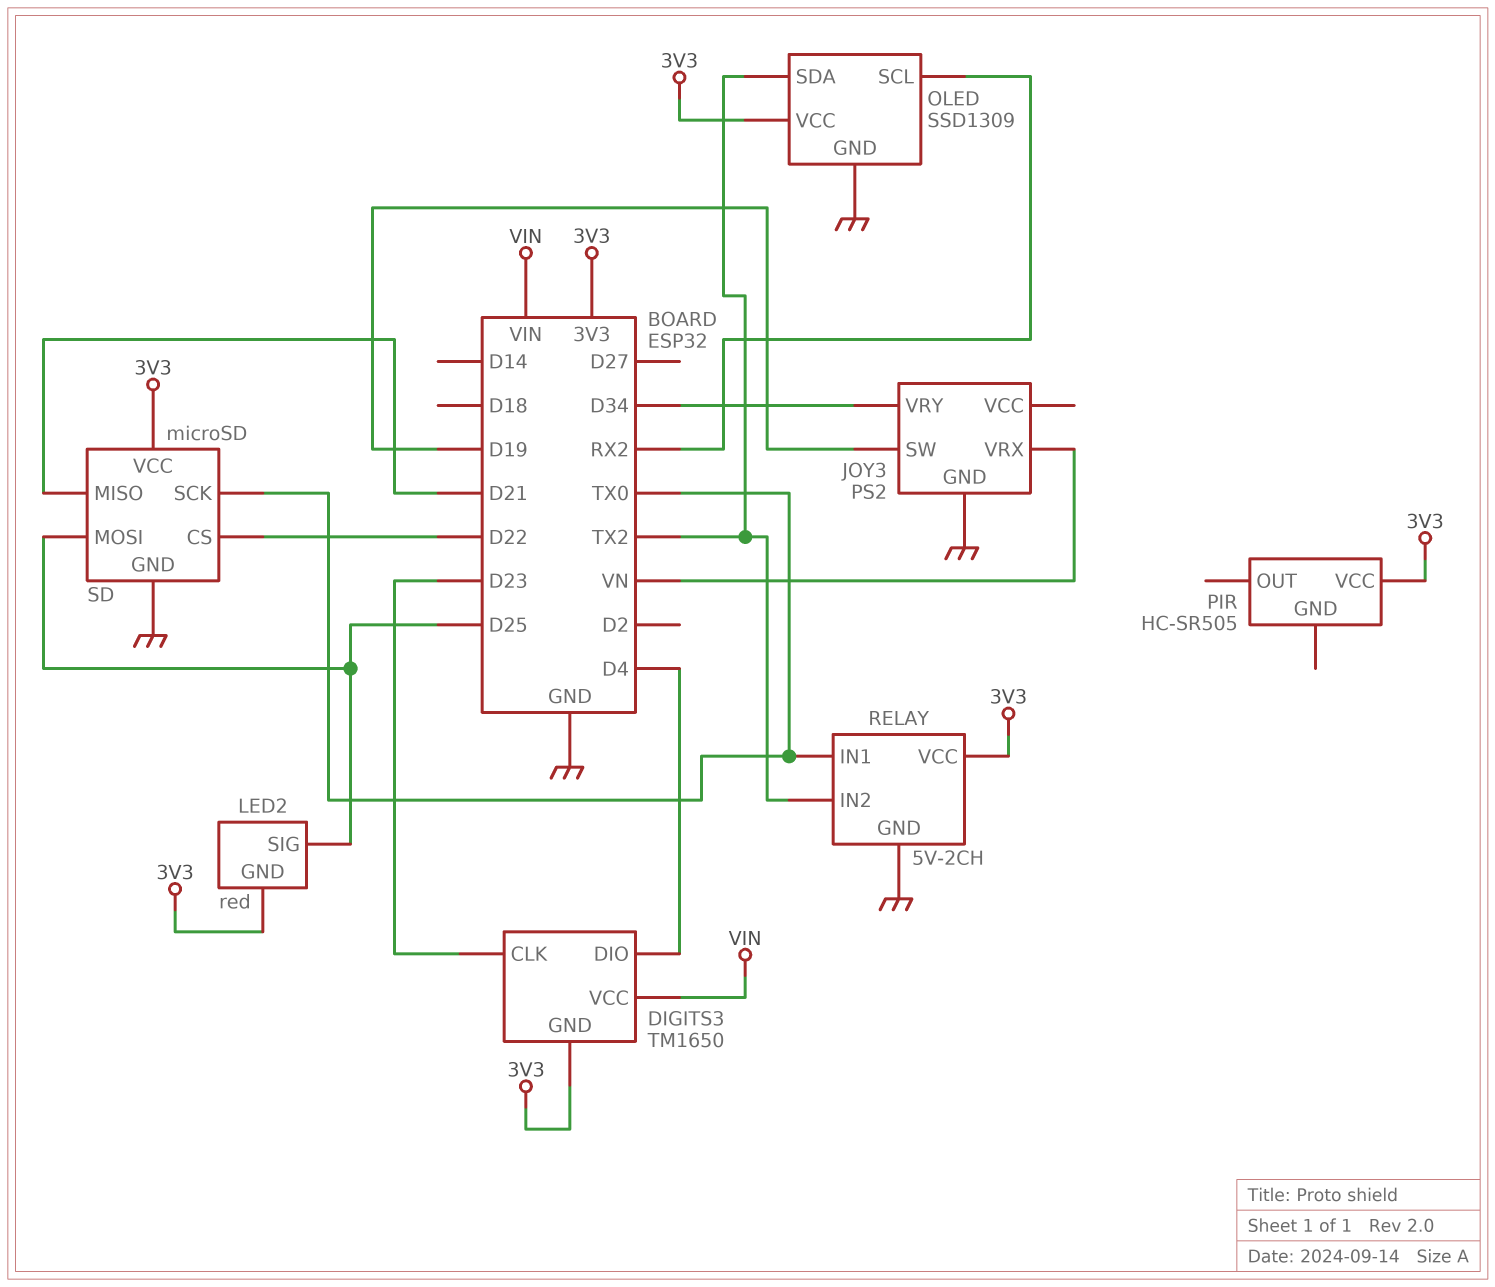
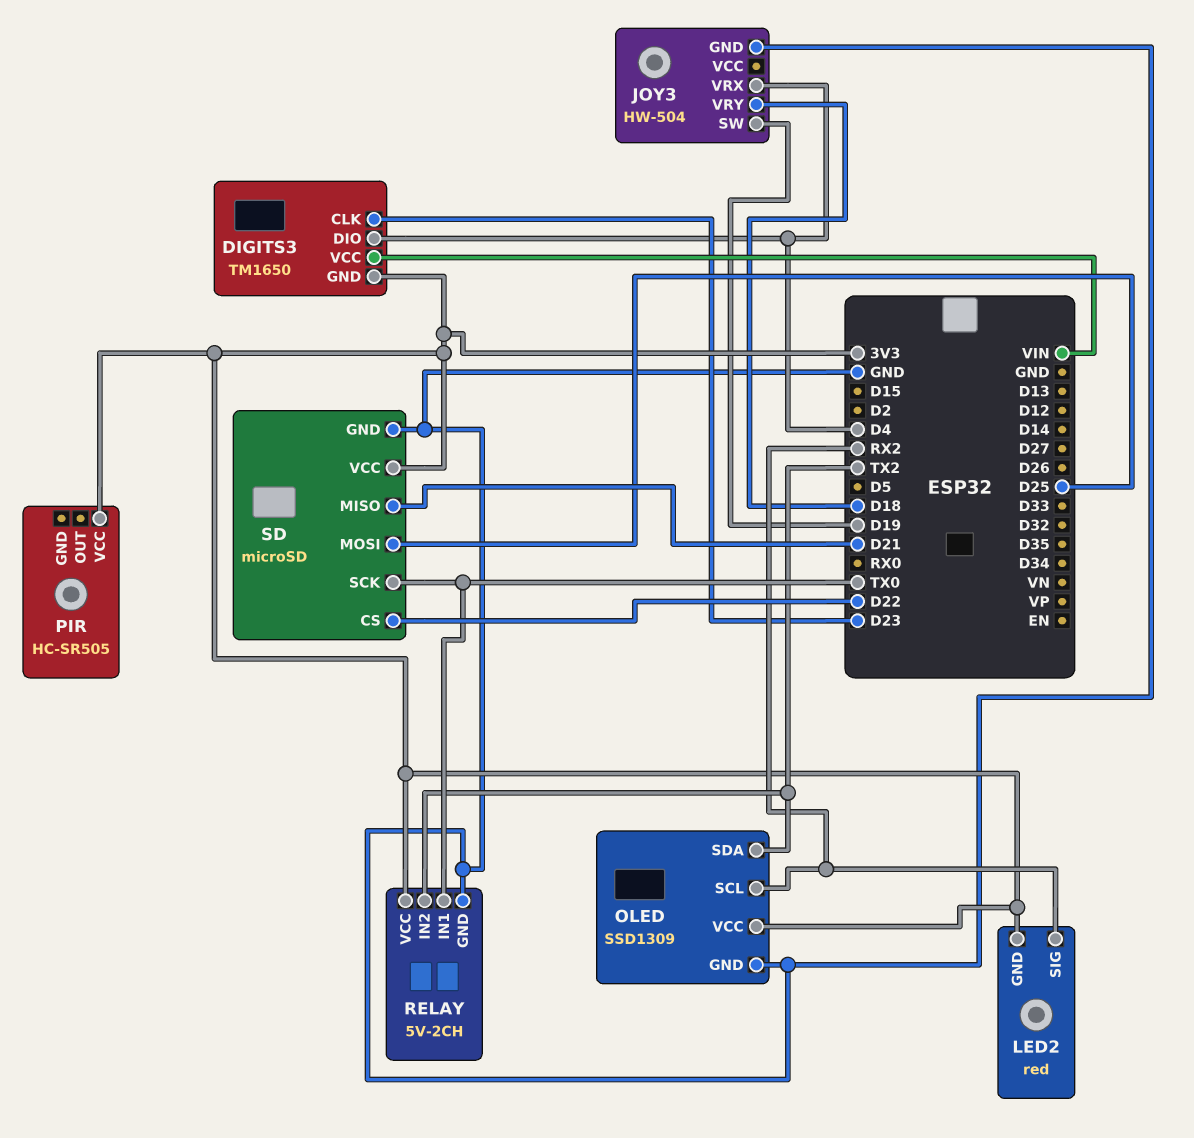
JOY3: PS2 -> HW-504
JOY3 pin VRX: VN -> D4
JOY3 pin VRY: D34 -> D18
LED2 pin SIG: D25 -> RX2

